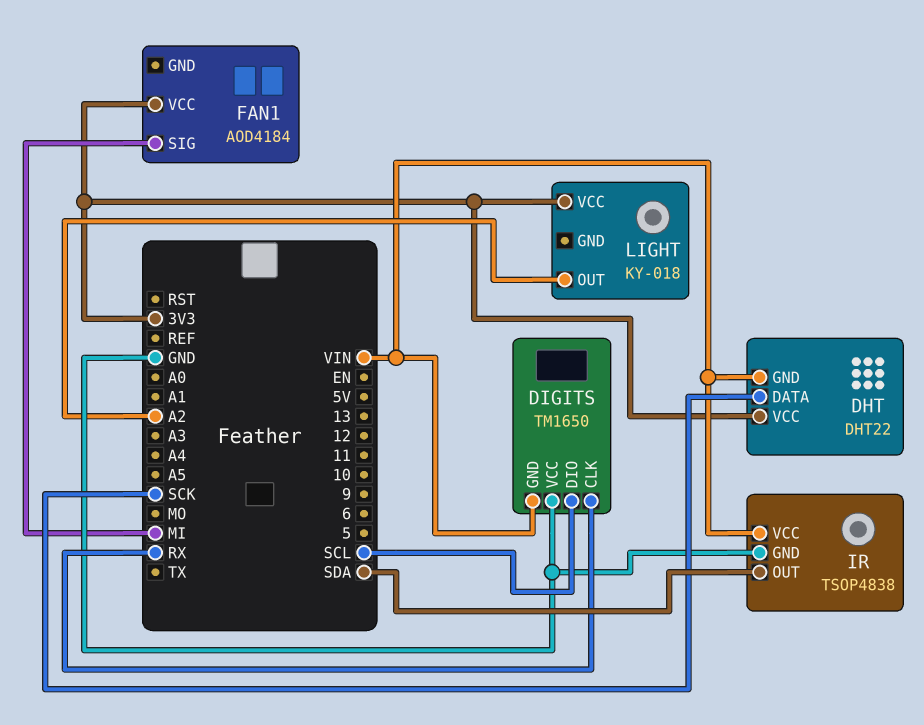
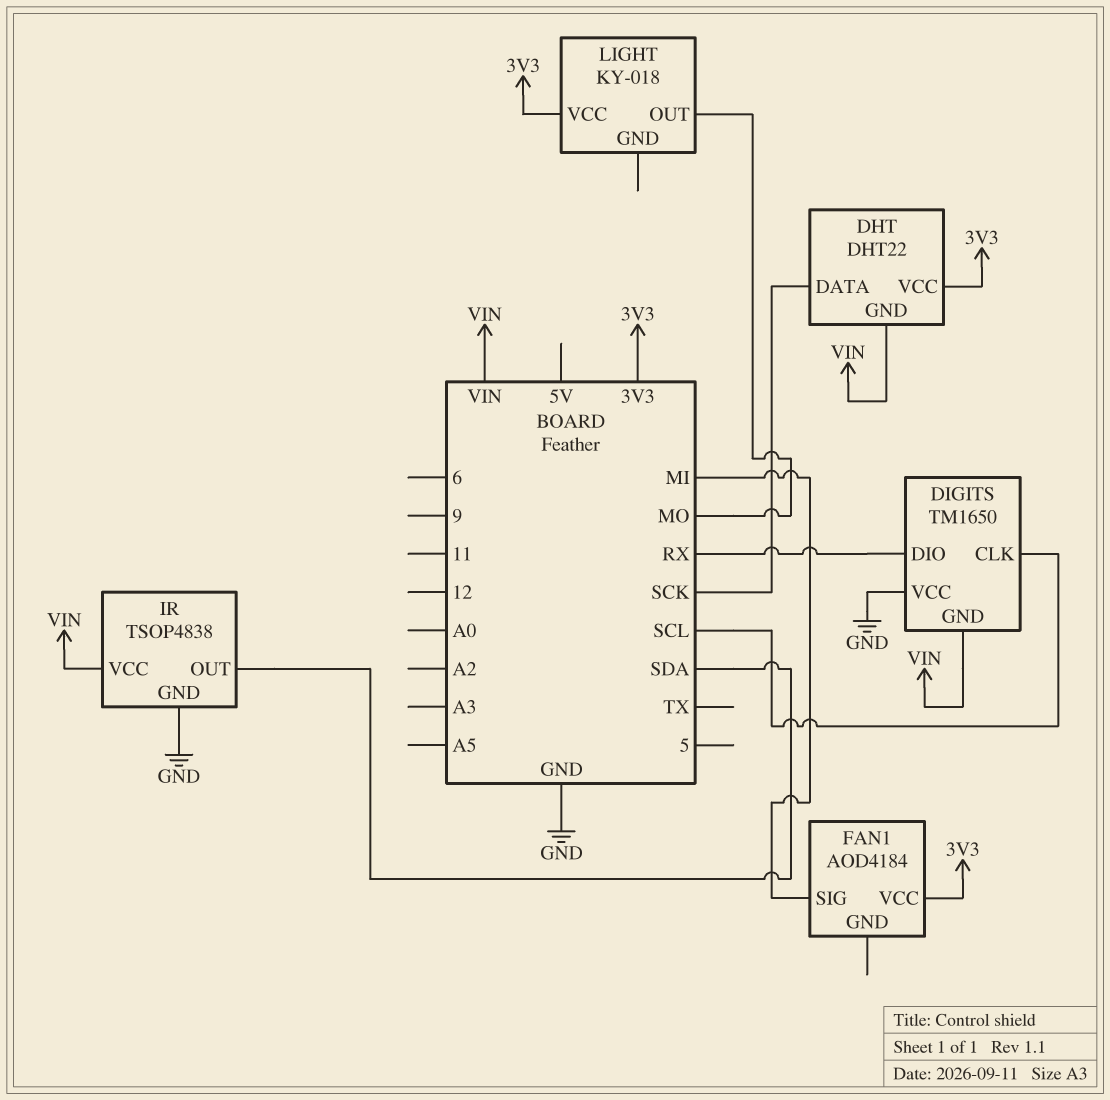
DIGITS pin CLK: RX -> SCL
DIGITS pin DIO: SCL -> RX
LIGHT pin OUT: A2 -> MO

